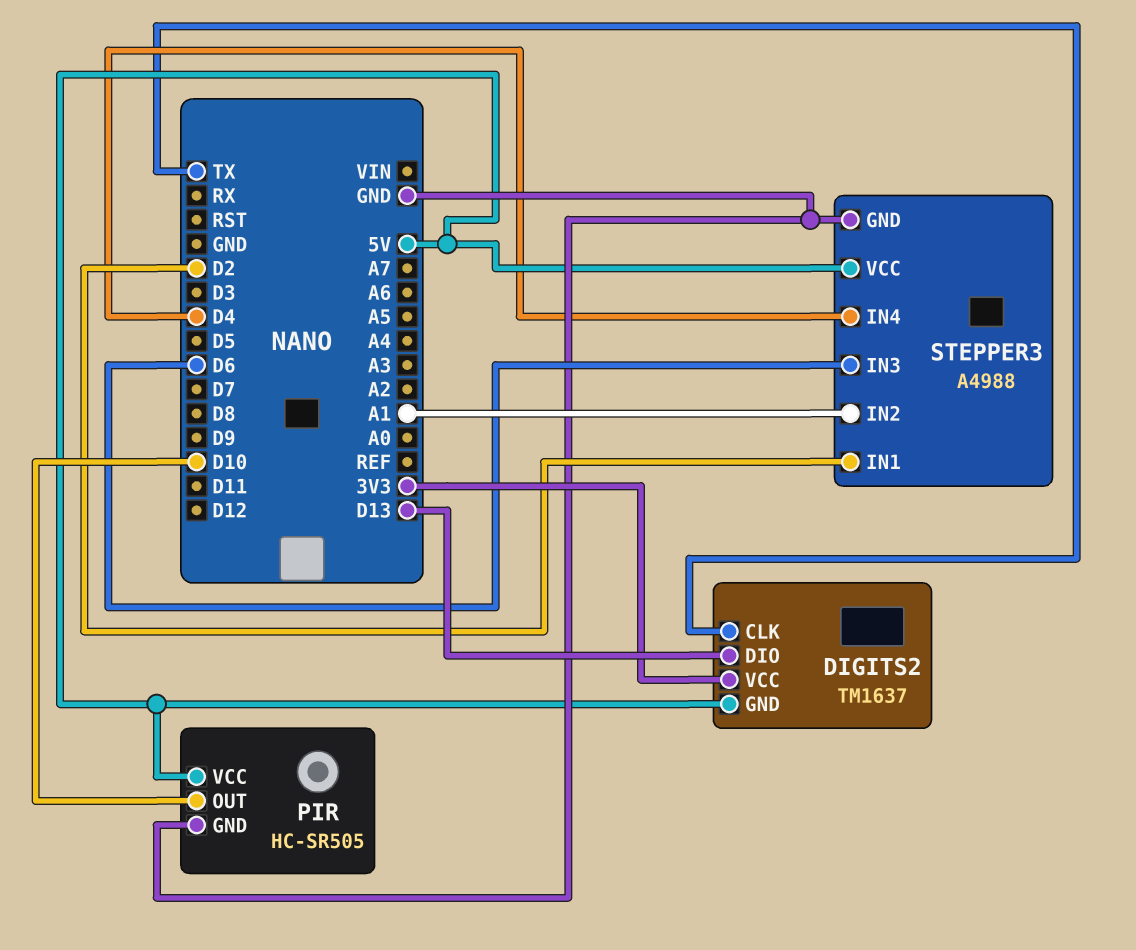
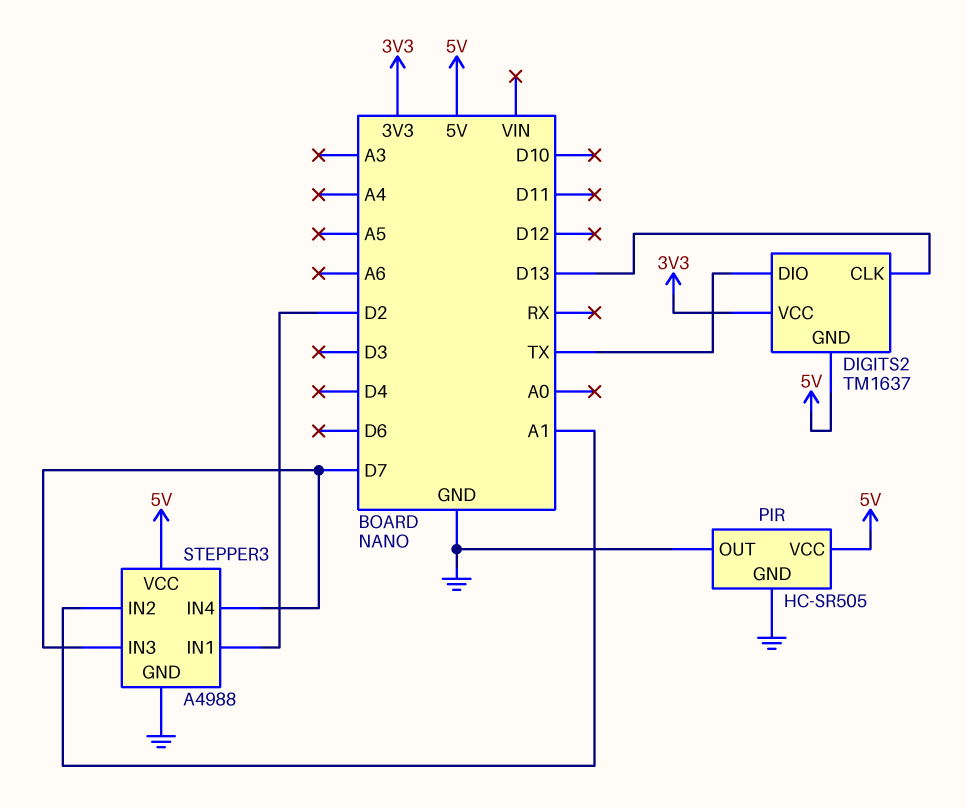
DIGITS2 pin CLK: TX -> D13
DIGITS2 pin DIO: D13 -> TX
PIR pin OUT: D10 -> GND
STEPPER3 pin IN3: D6 -> D7
STEPPER3 pin IN4: D4 -> D7

